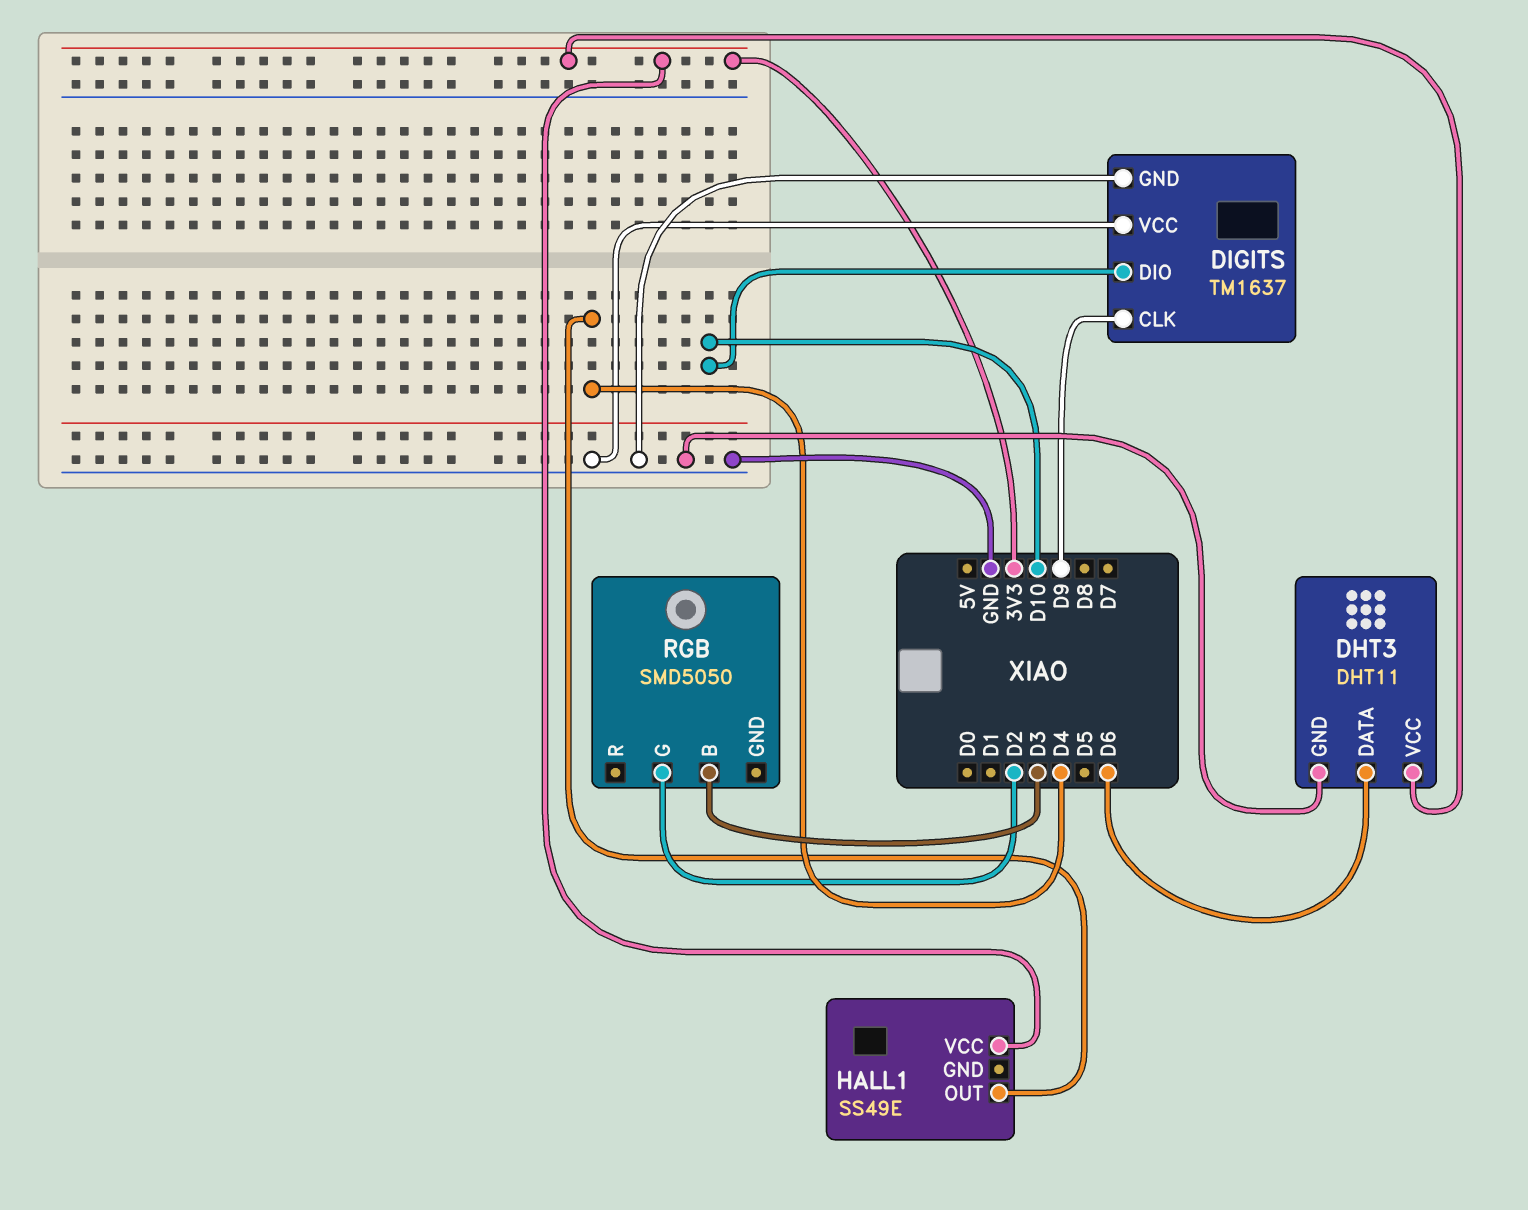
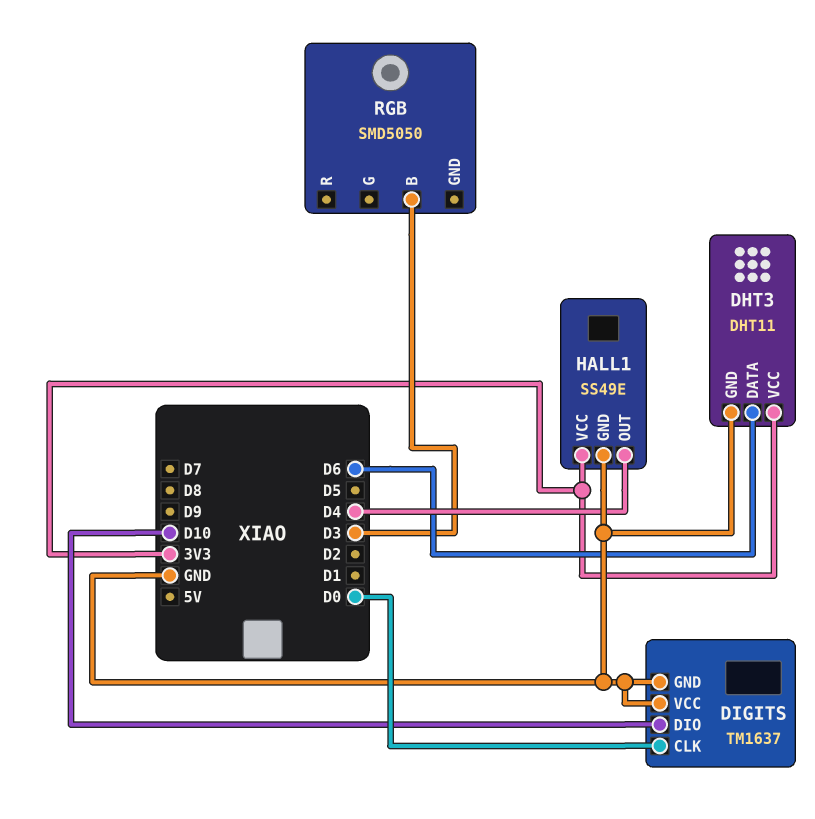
DIGITS pin CLK: D9 -> D0
HALL1 pin GND: none -> GND
RGB pin G: D2 -> none

